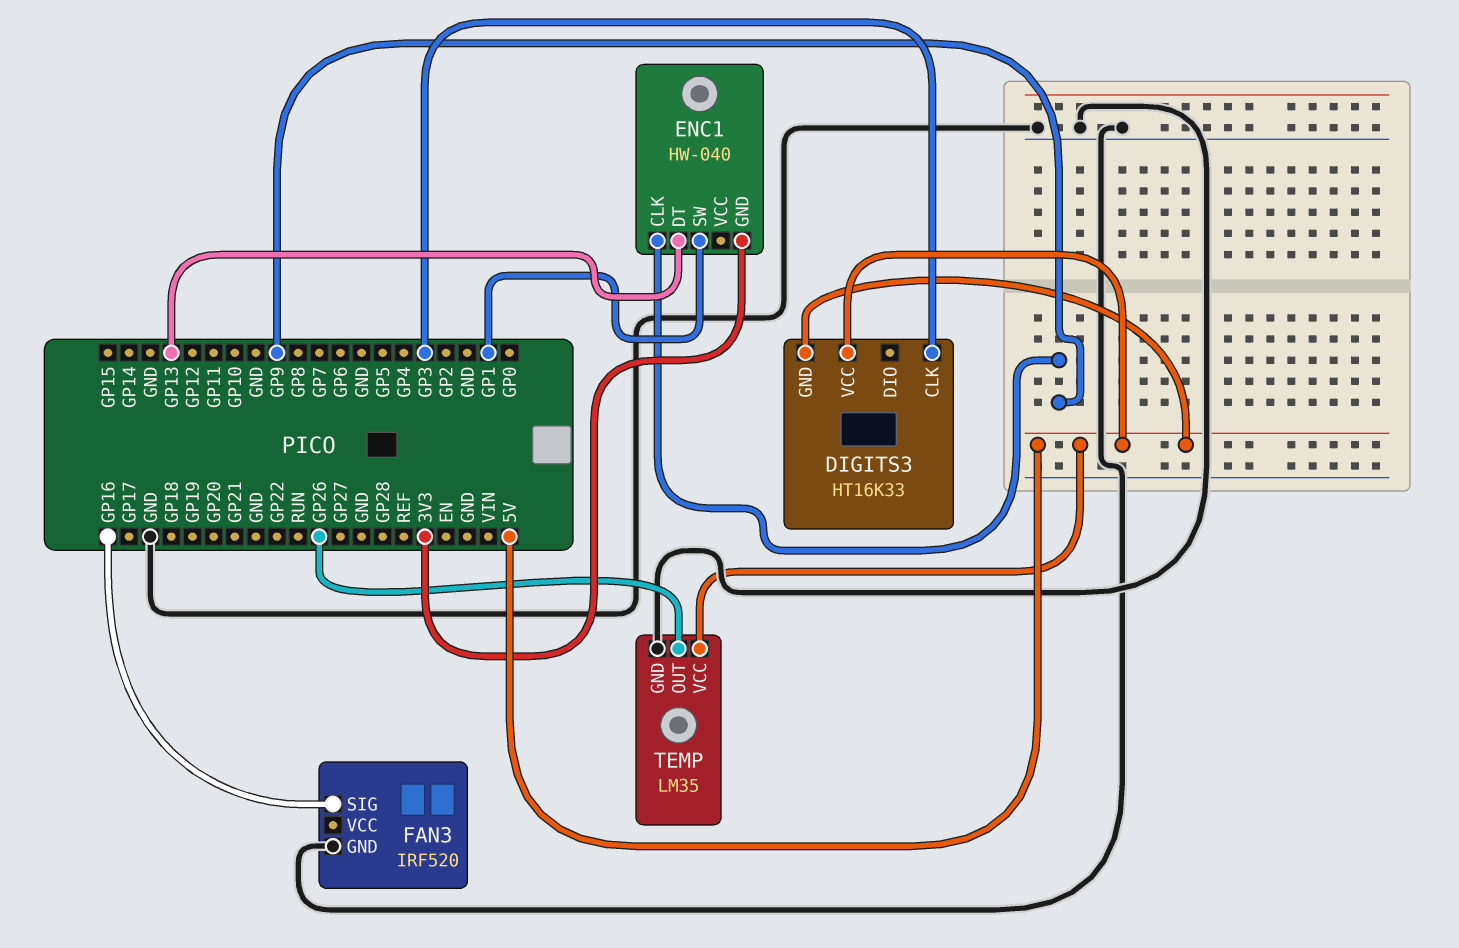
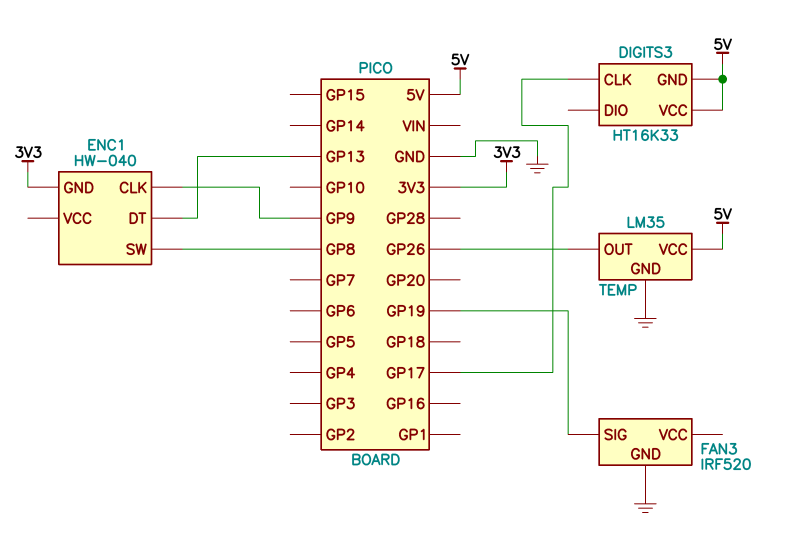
DIGITS3 pin CLK: GP3 -> GP17
ENC1 pin SW: GP1 -> GP8
FAN3 pin SIG: GP16 -> GP19

